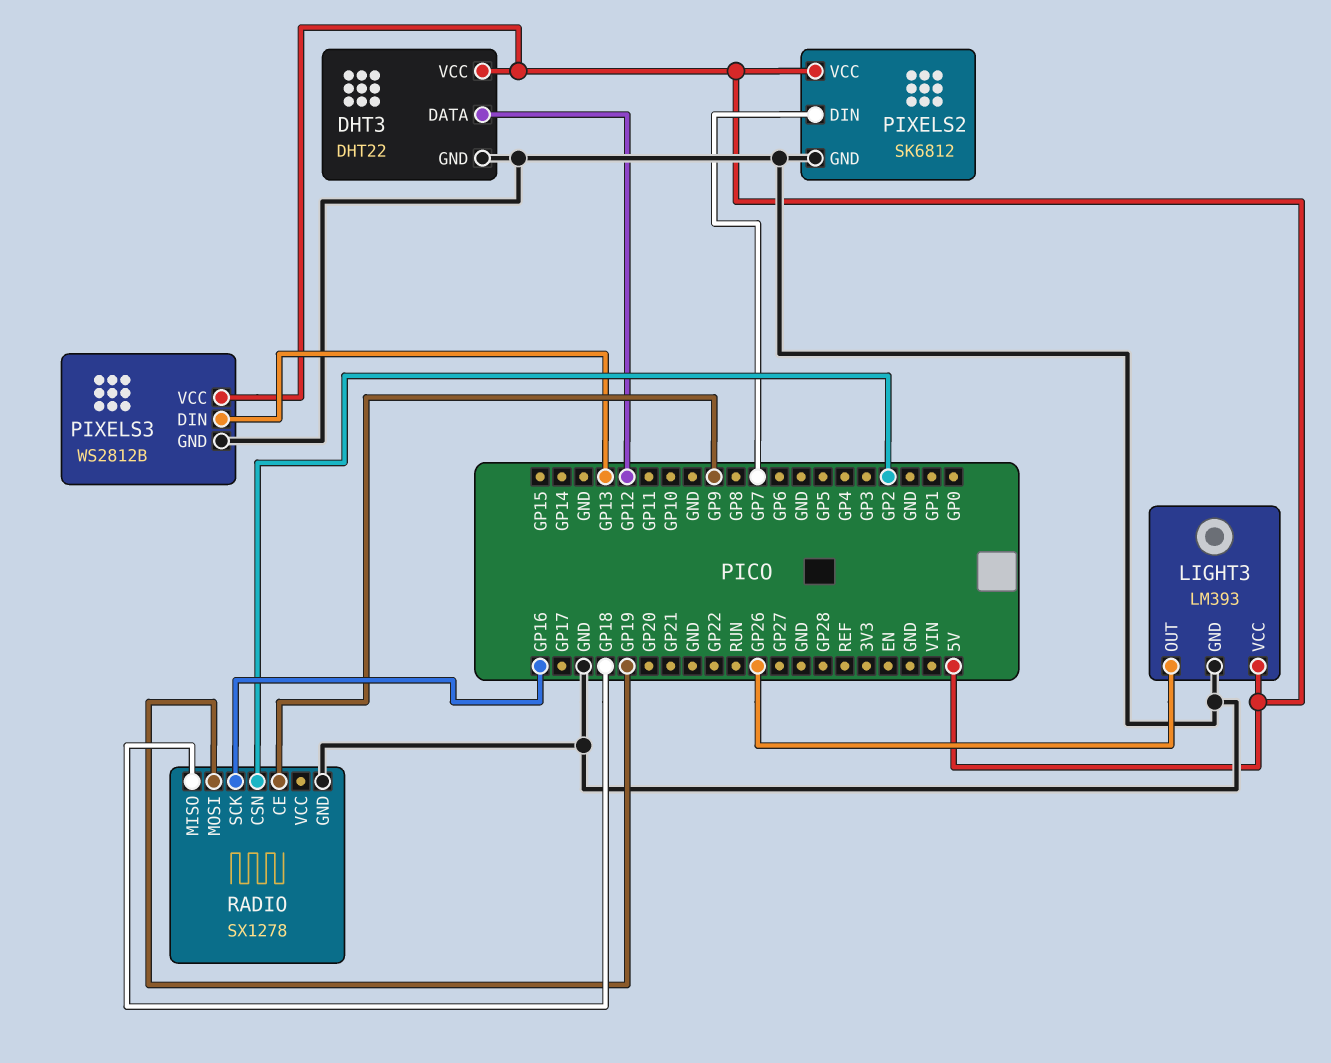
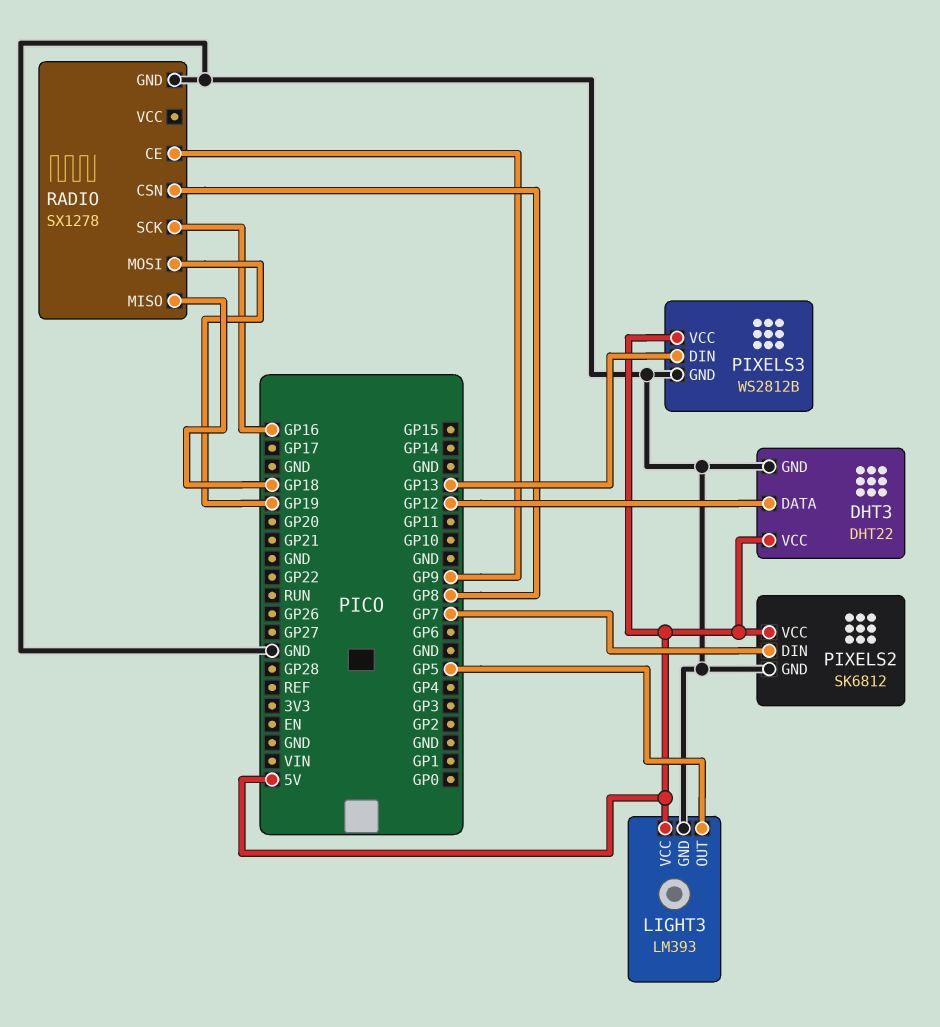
LIGHT3 pin OUT: GP26 -> GP5
RADIO pin CSN: GP2 -> GP8

